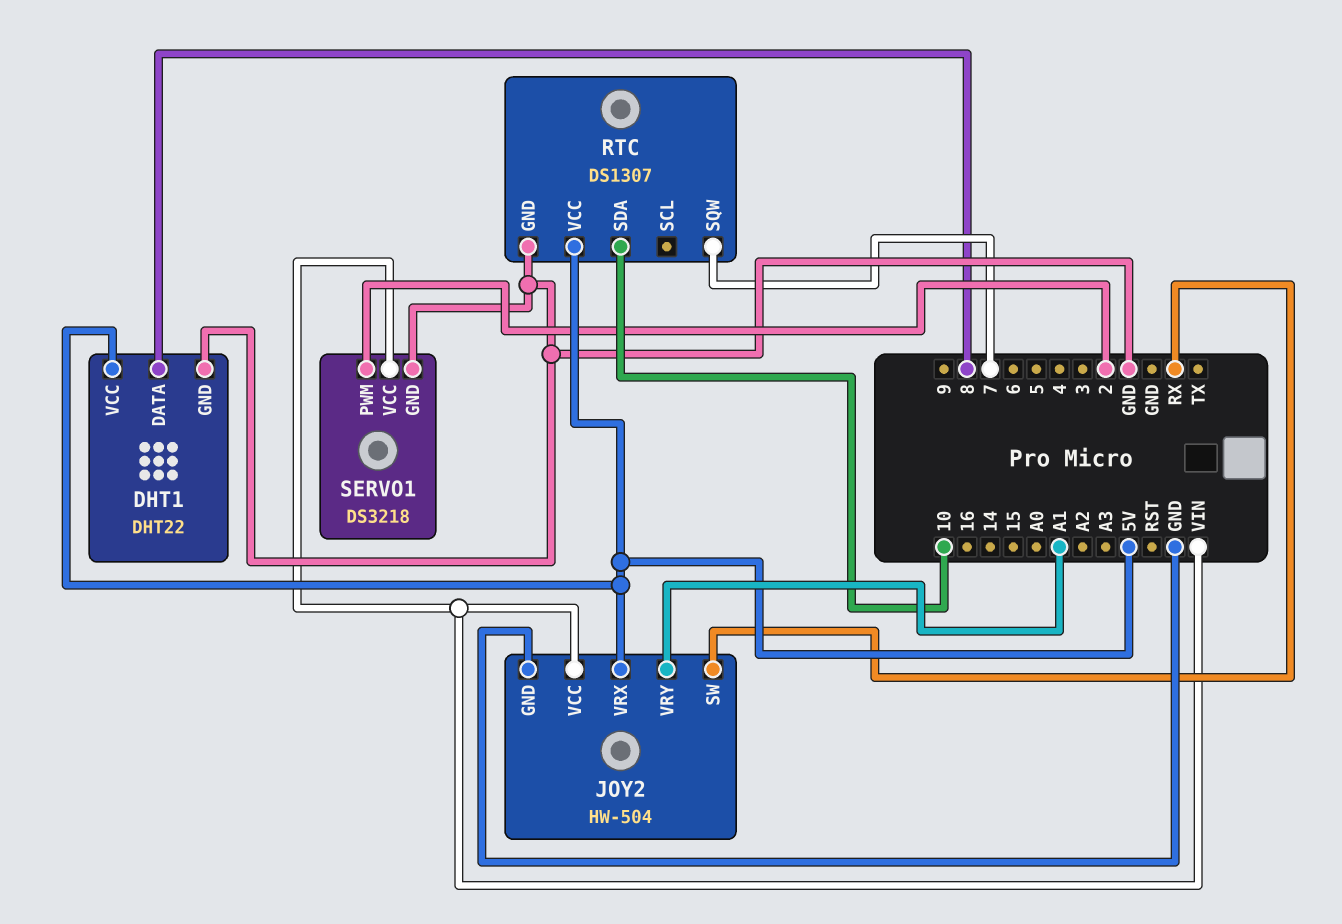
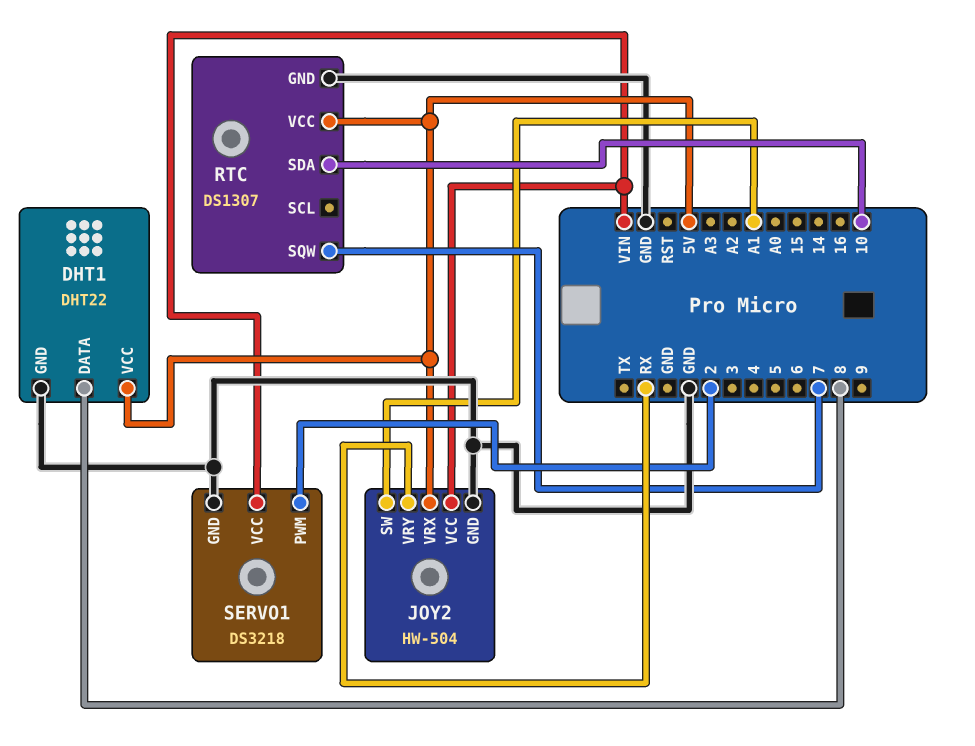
JOY2 pin SW: RX -> A1
JOY2 pin VRY: A1 -> RX

